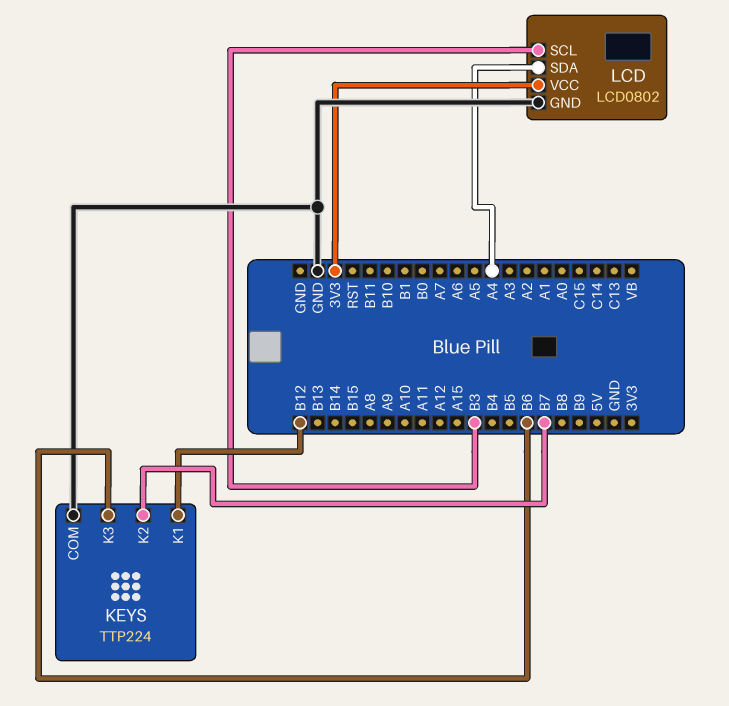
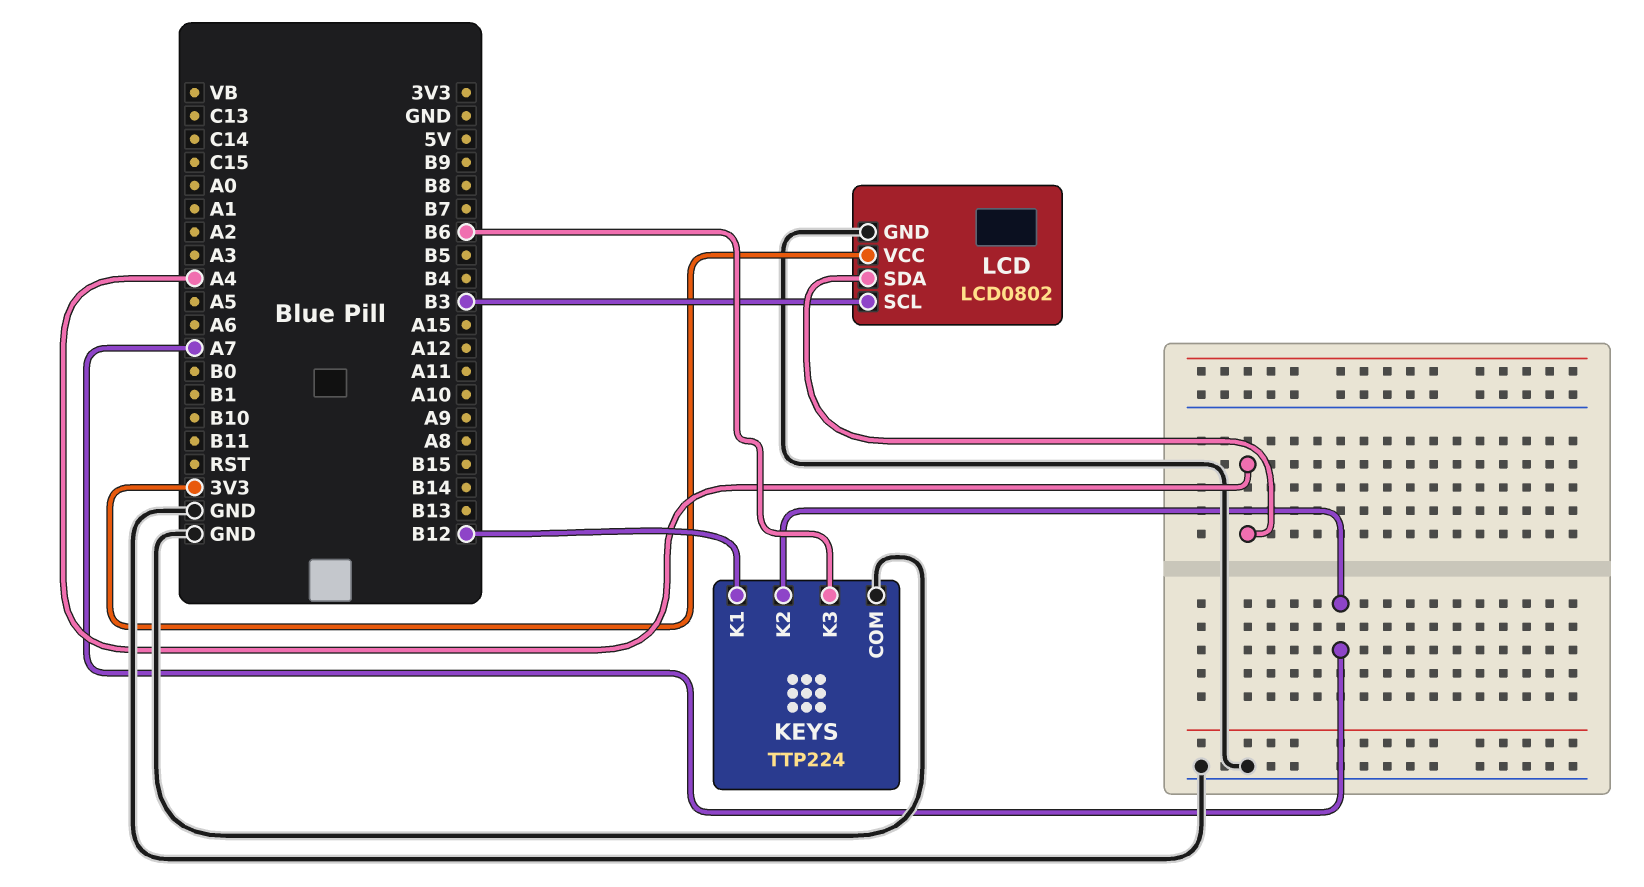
KEYS pin K2: B7 -> A7

